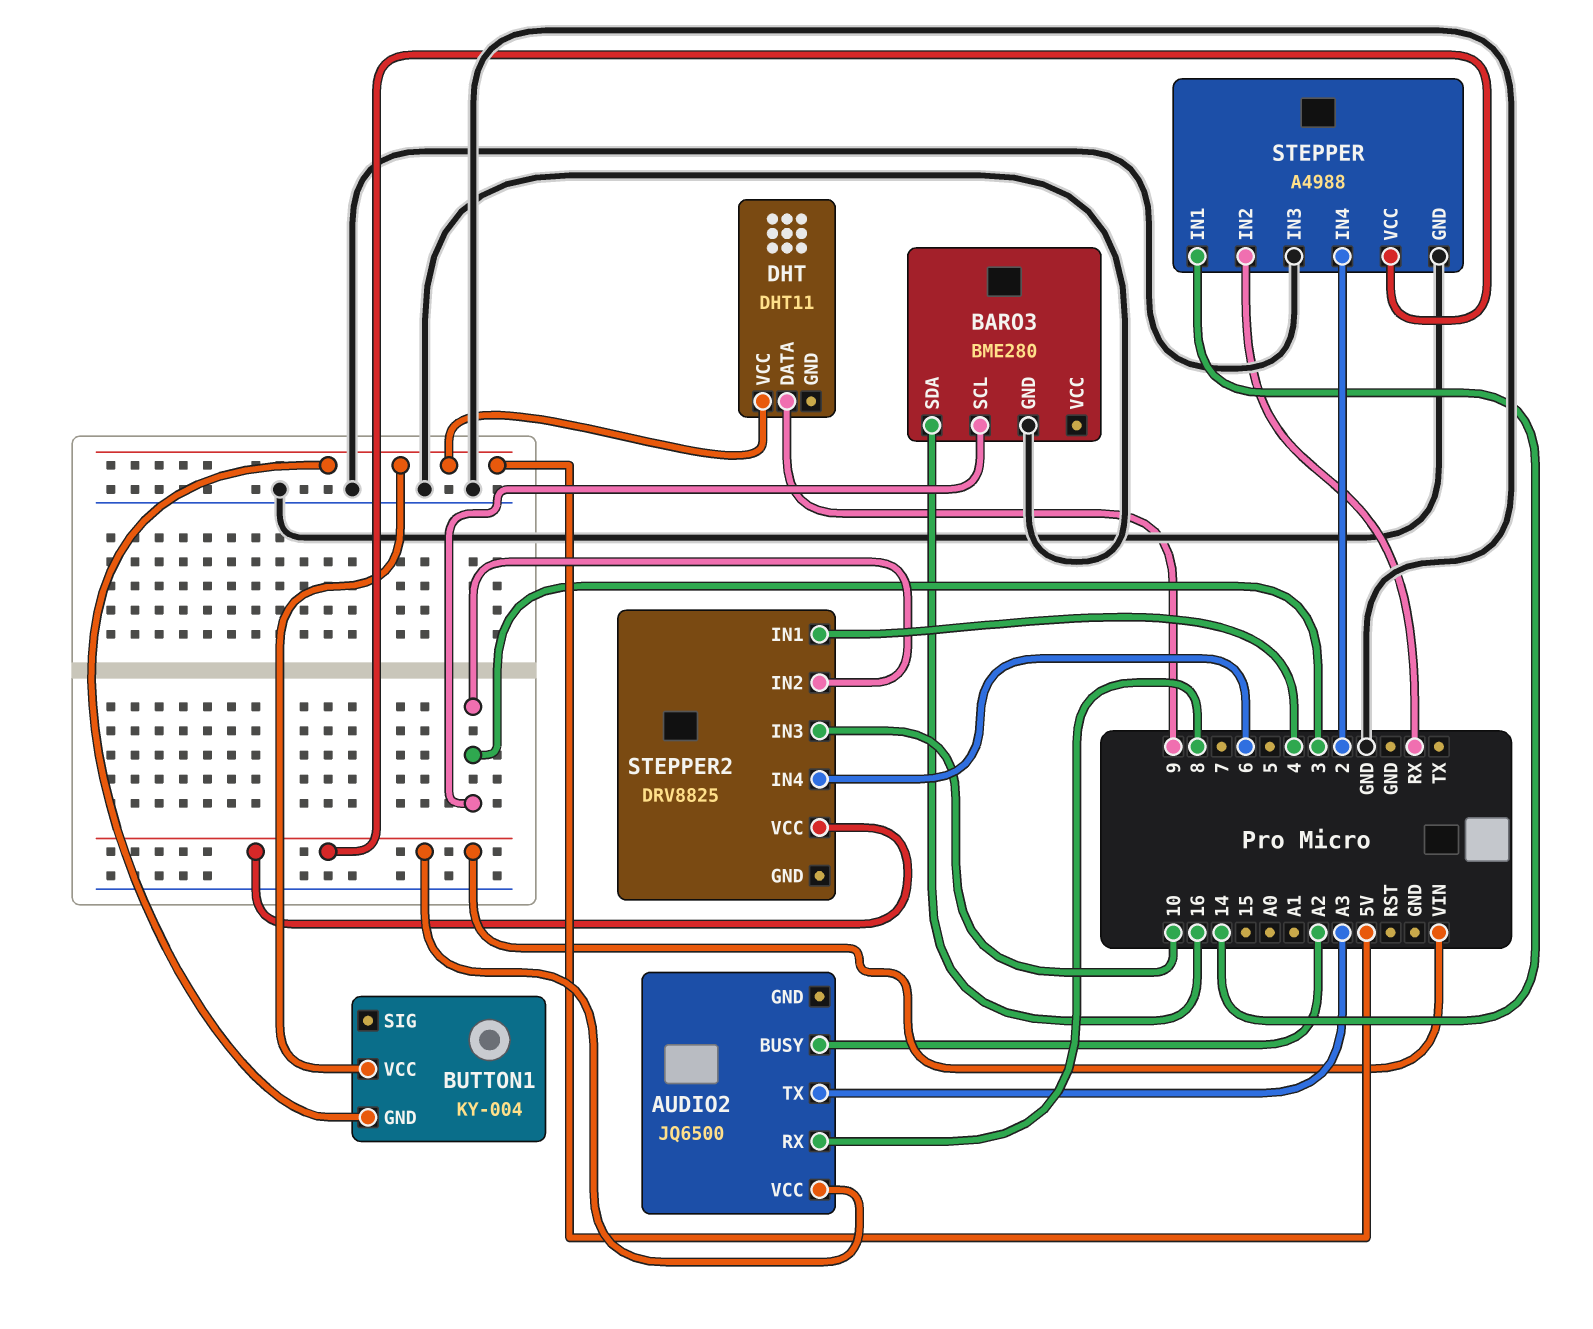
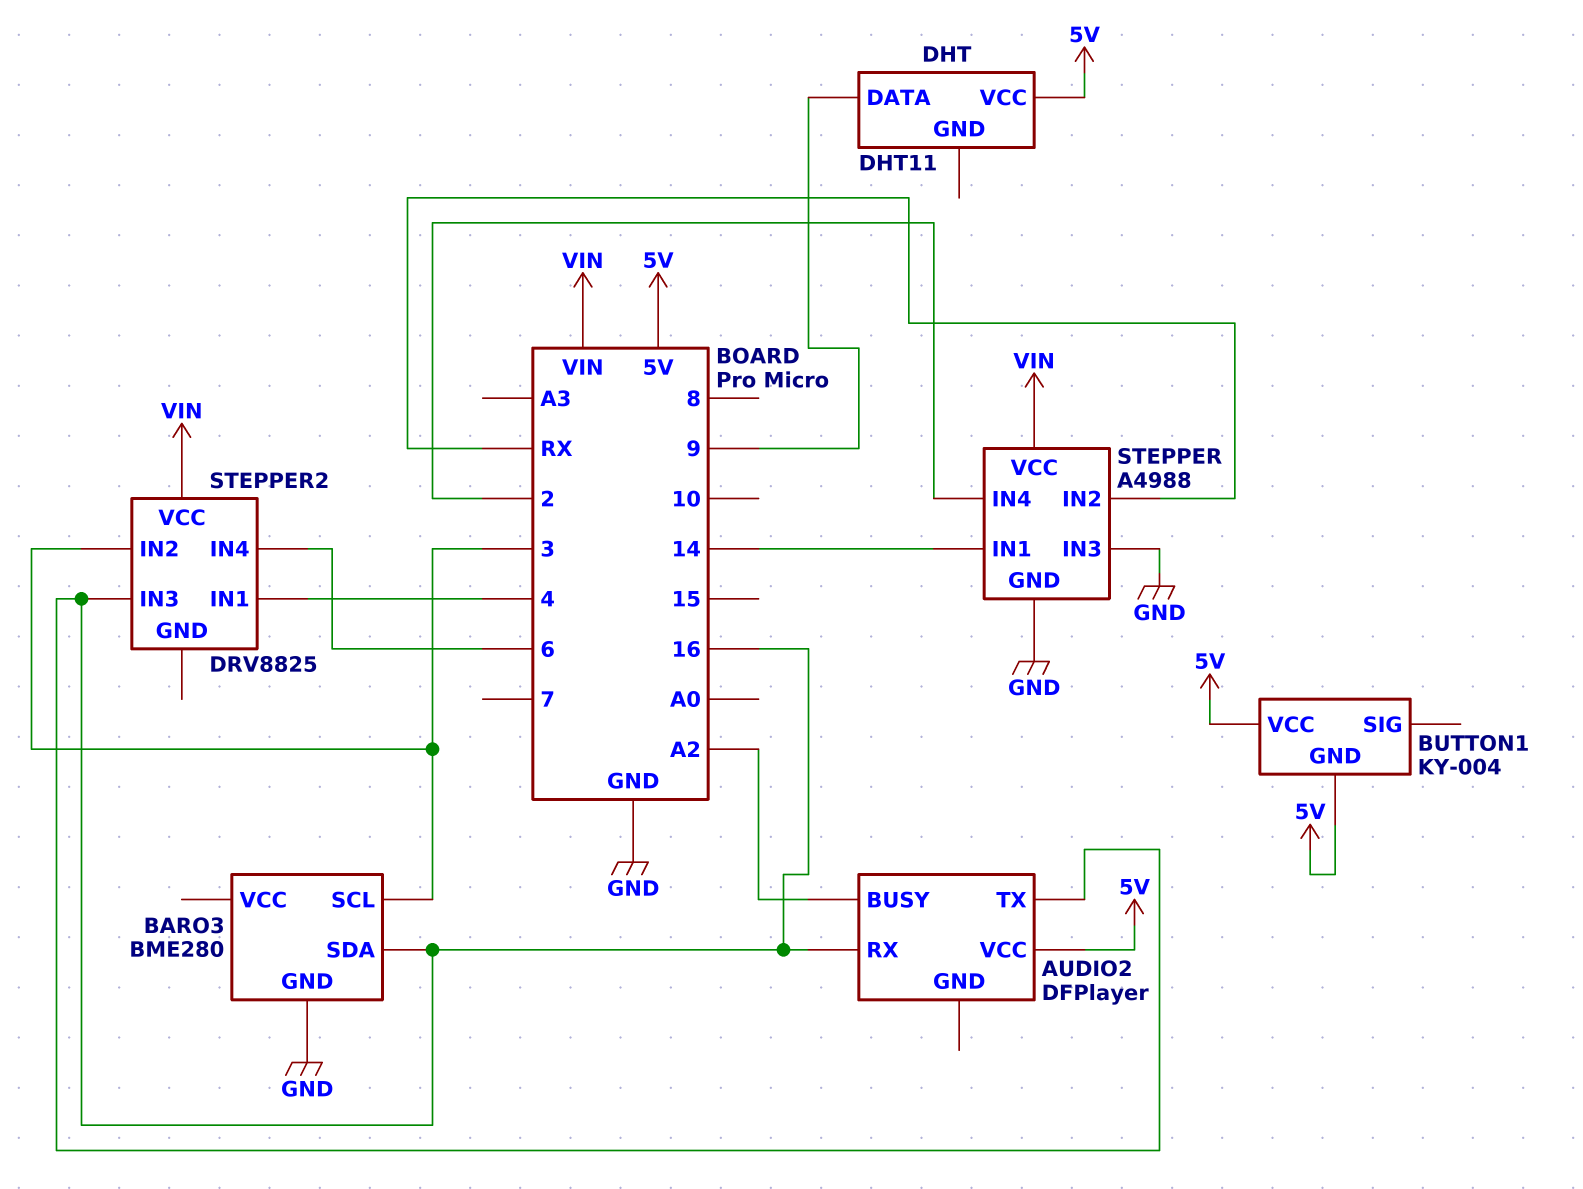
AUDIO2: JQ6500 -> DFPlayer
AUDIO2 pin RX: 8 -> 16
AUDIO2 pin TX: A3 -> 16
AUDIO2 pin VCC: VIN -> 5V
STEPPER2 pin IN3: 10 -> 16

